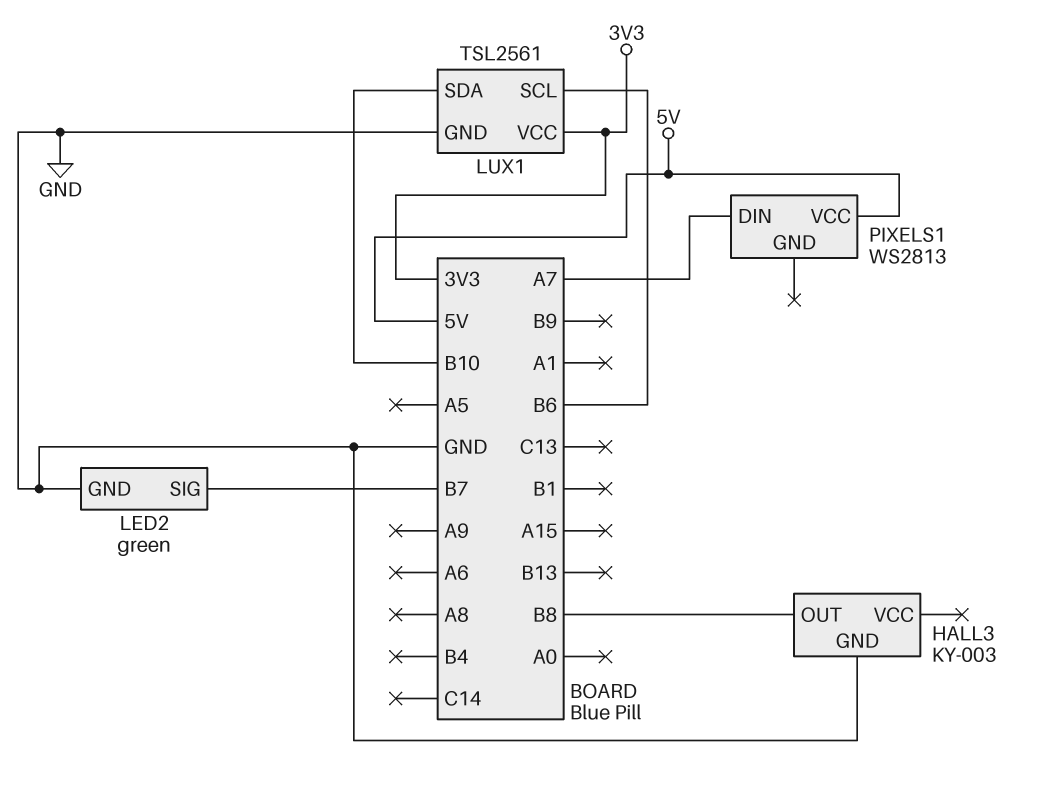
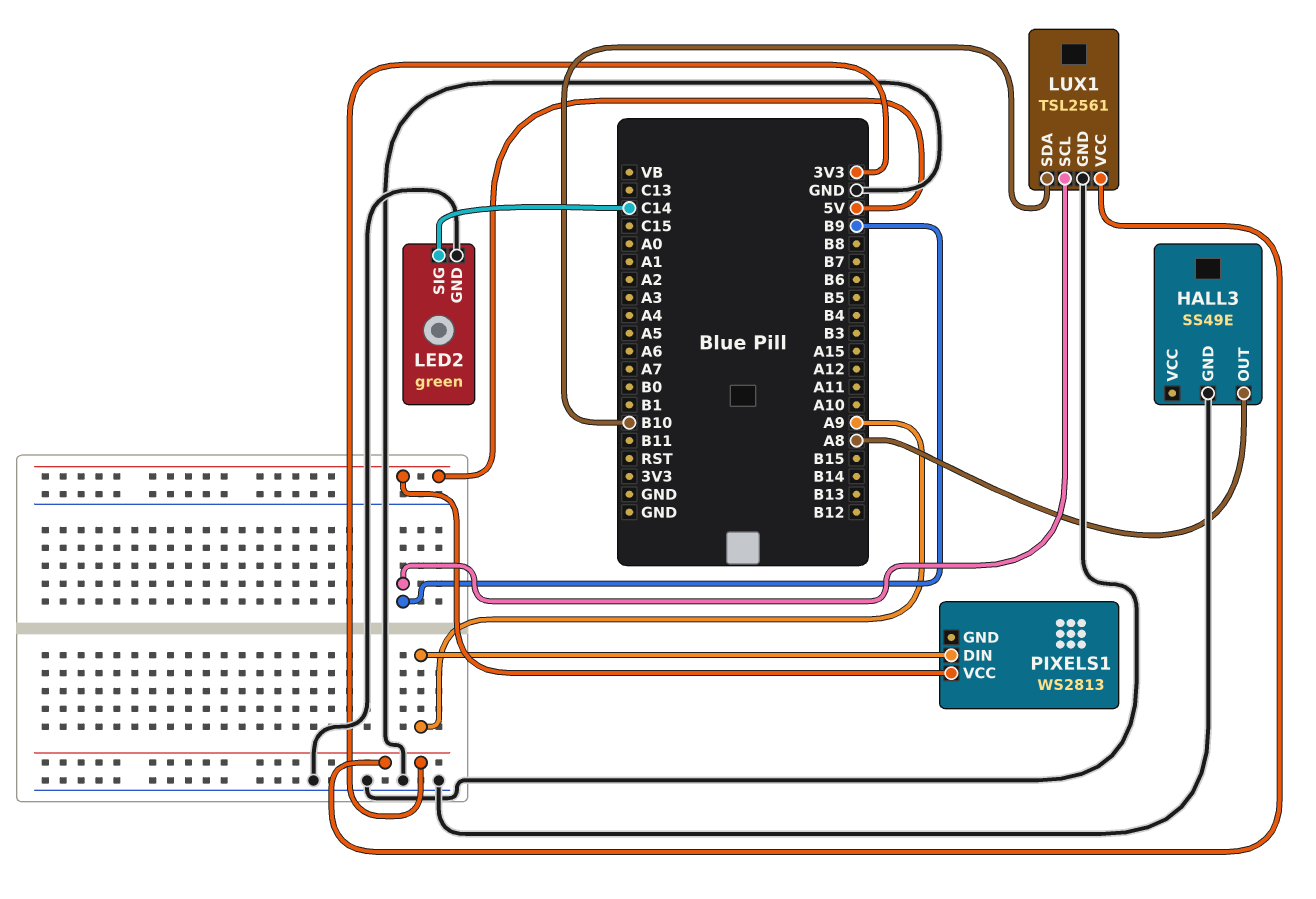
HALL3: KY-003 -> SS49E
HALL3 pin OUT: B8 -> A8
LED2 pin SIG: B7 -> C14
LUX1 pin SCL: B6 -> B9
PIXELS1 pin DIN: A7 -> A9

